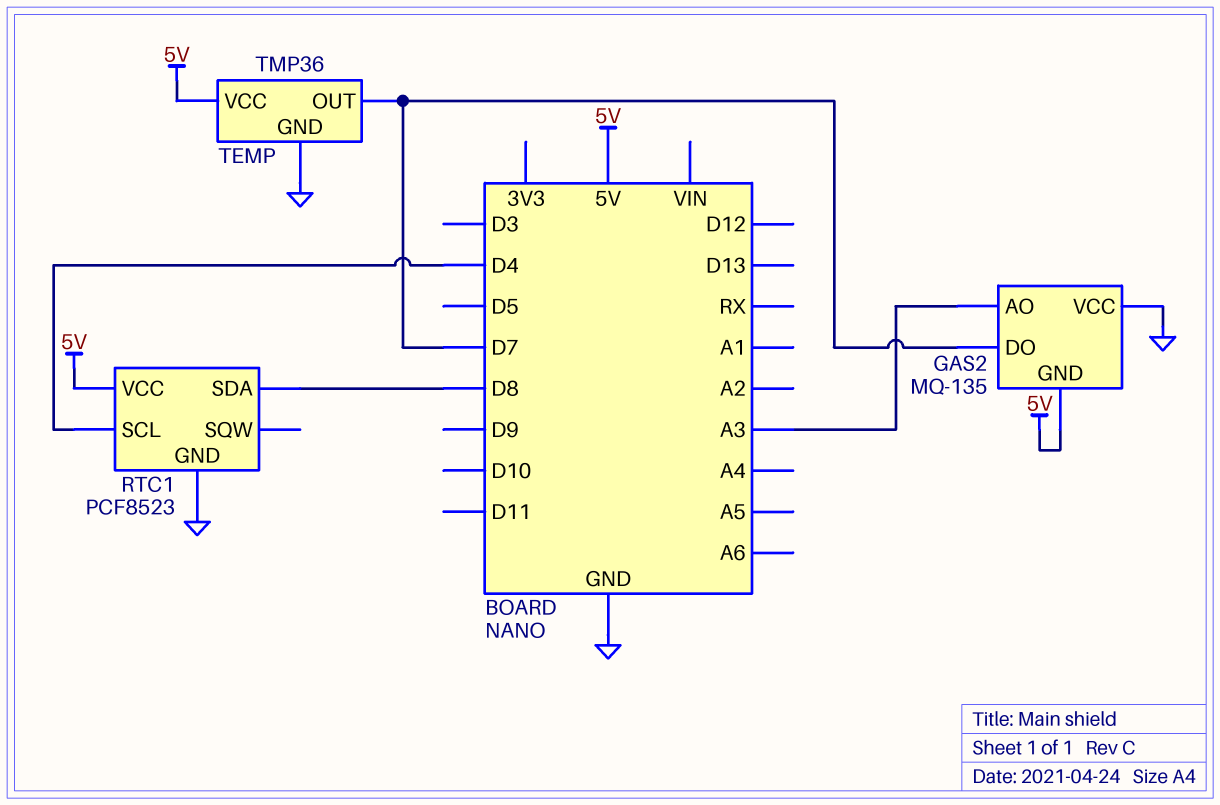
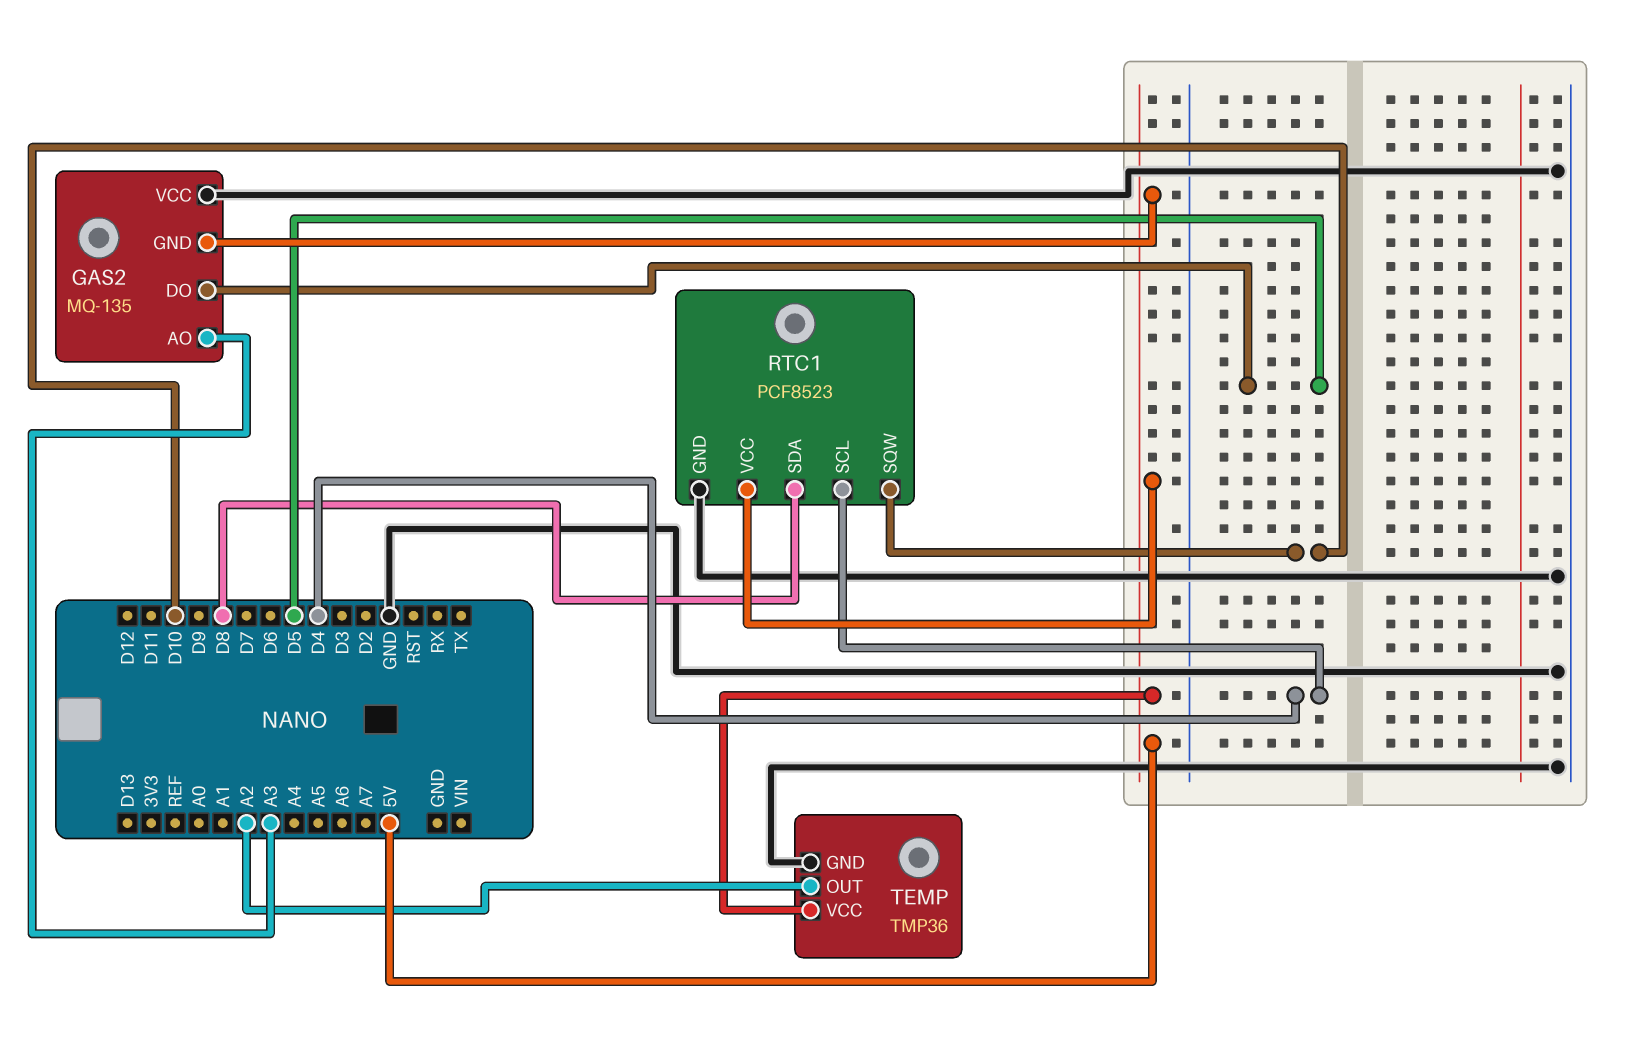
GAS2 pin DO: D7 -> D5
RTC1 pin SQW: none -> D10
TEMP pin OUT: D7 -> A2

